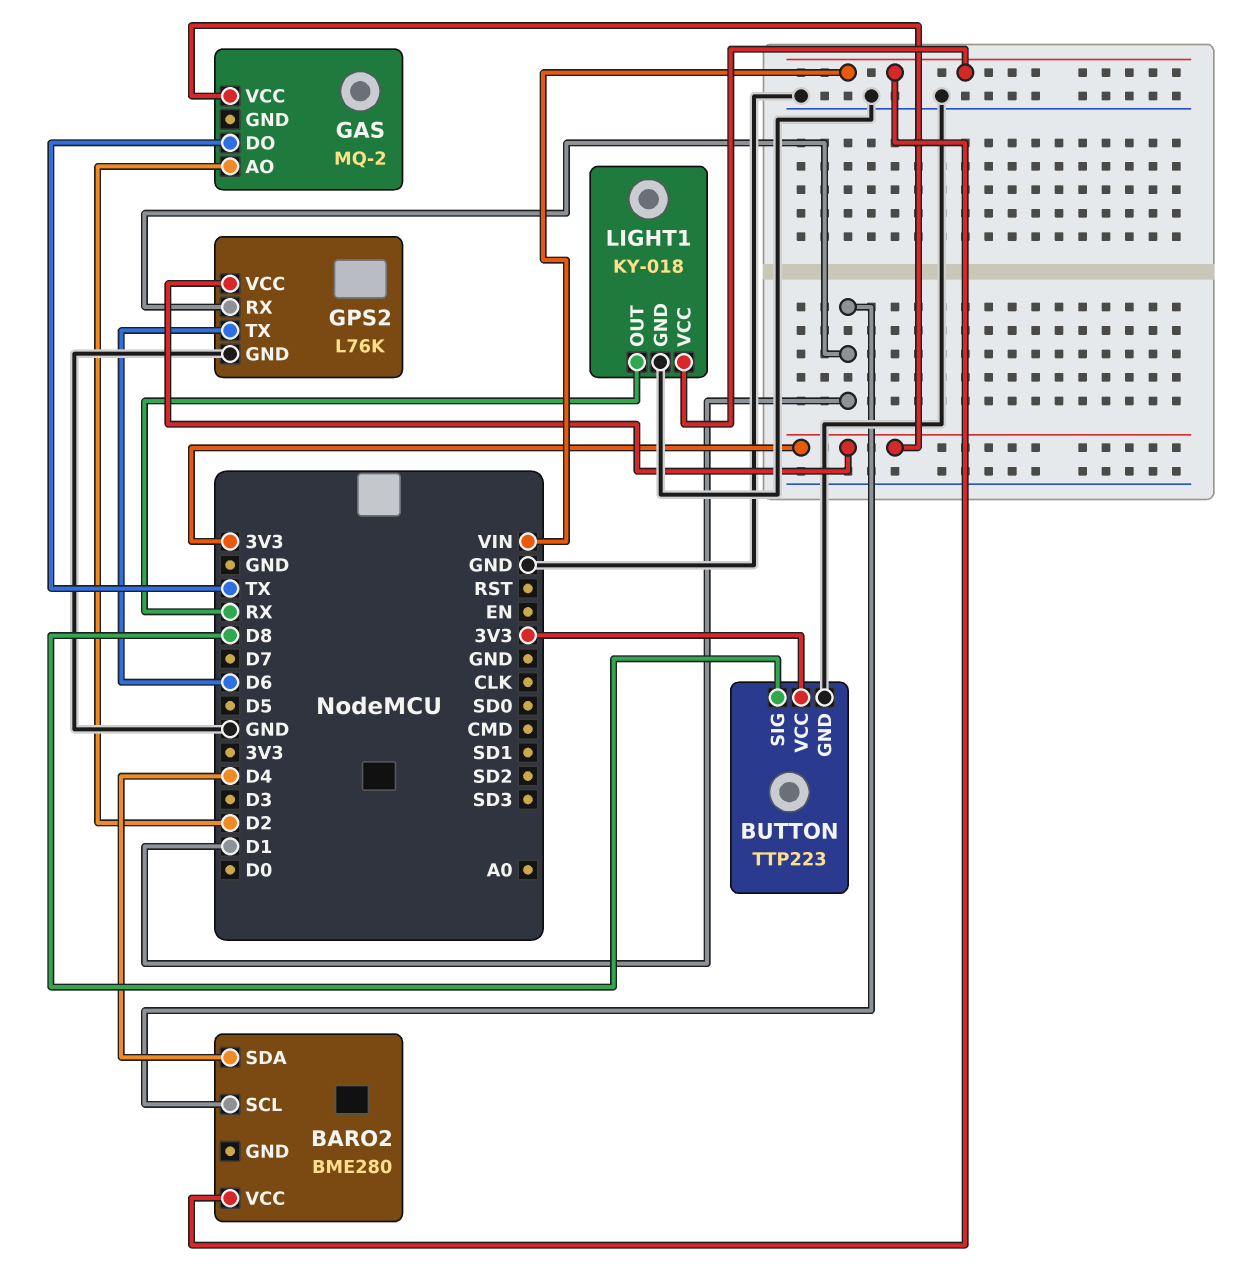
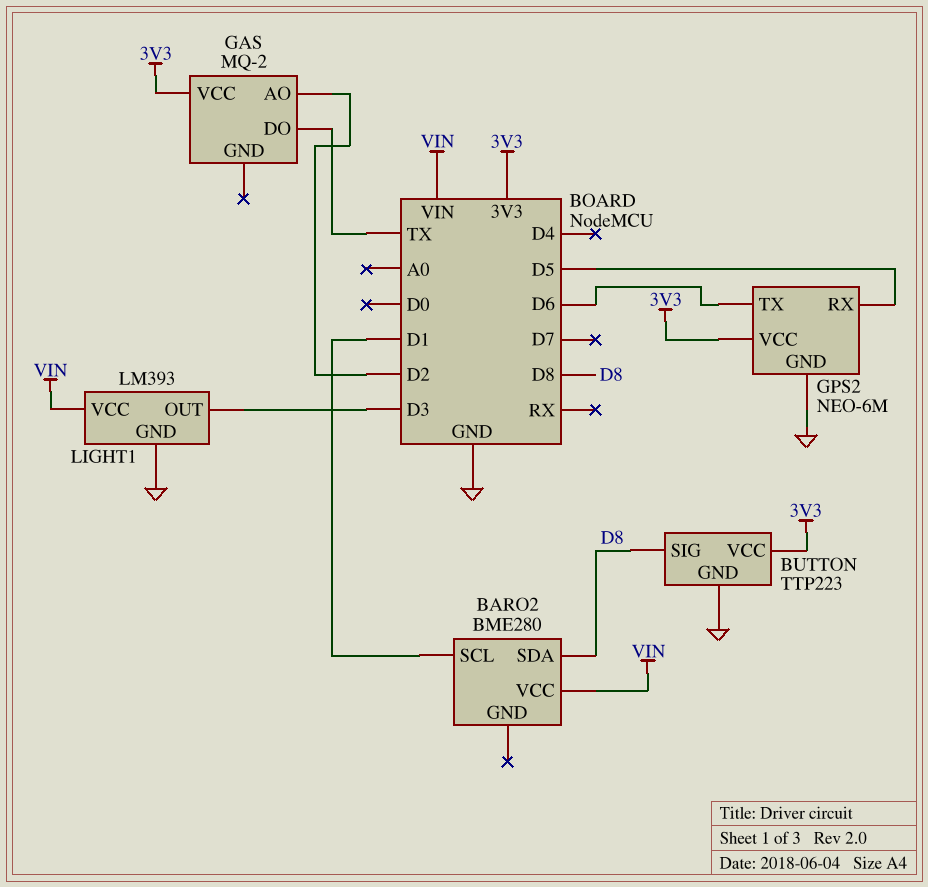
BARO2 pin SDA: D4 -> D8
GPS2: L76K -> NEO-6M
GPS2 pin RX: D1 -> D5
LIGHT1: KY-018 -> LM393
LIGHT1 pin OUT: RX -> D3

